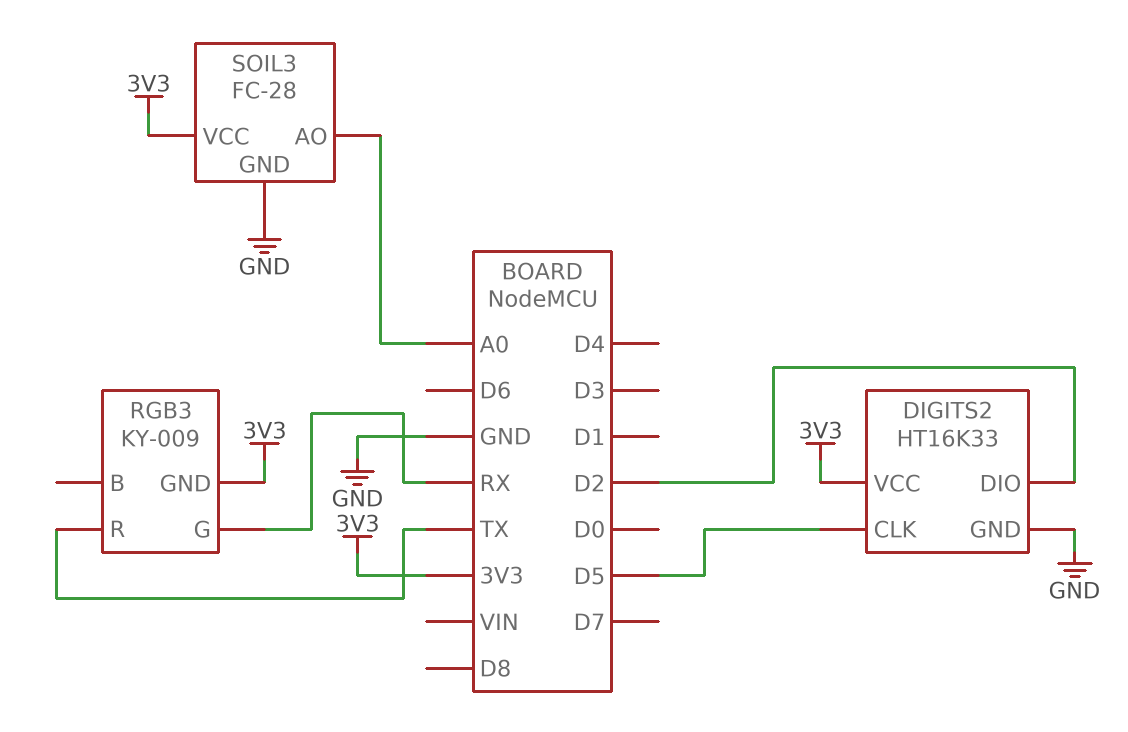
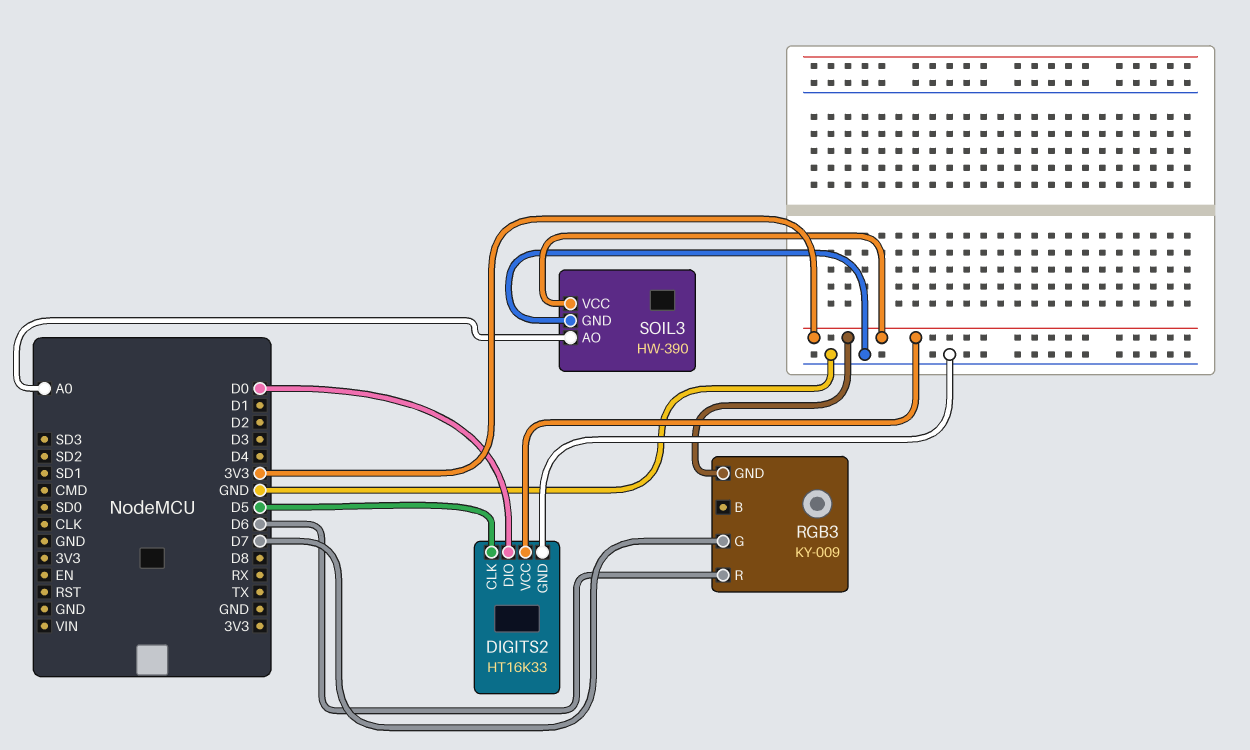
DIGITS2 pin DIO: D2 -> D0
RGB3 pin G: RX -> D7
RGB3 pin R: TX -> D6
SOIL3: FC-28 -> HW-390

